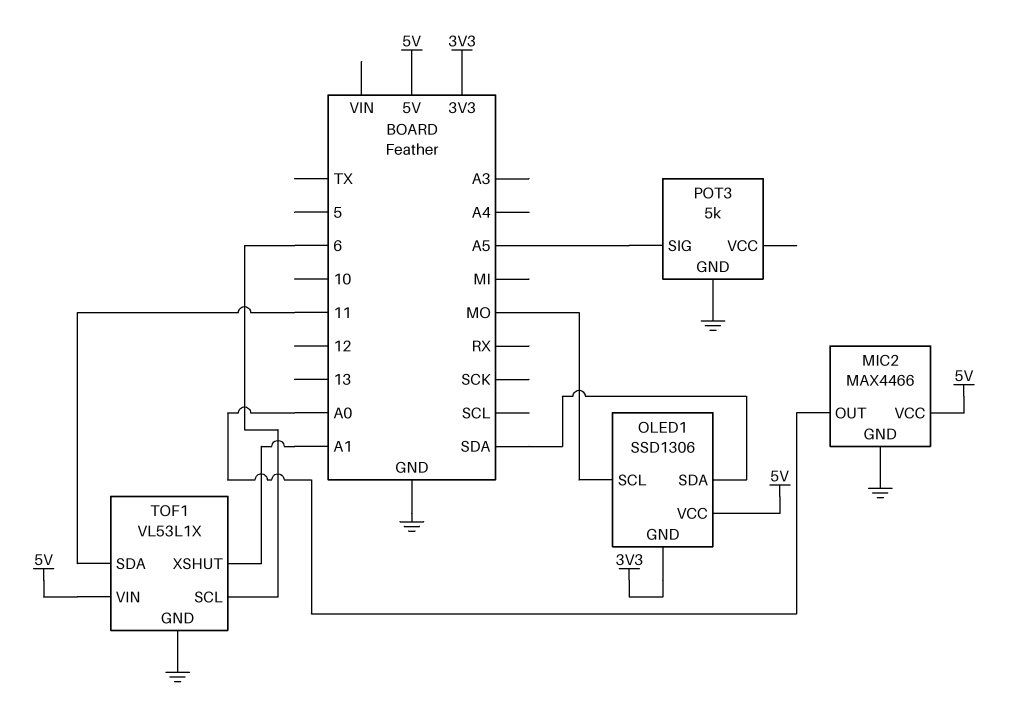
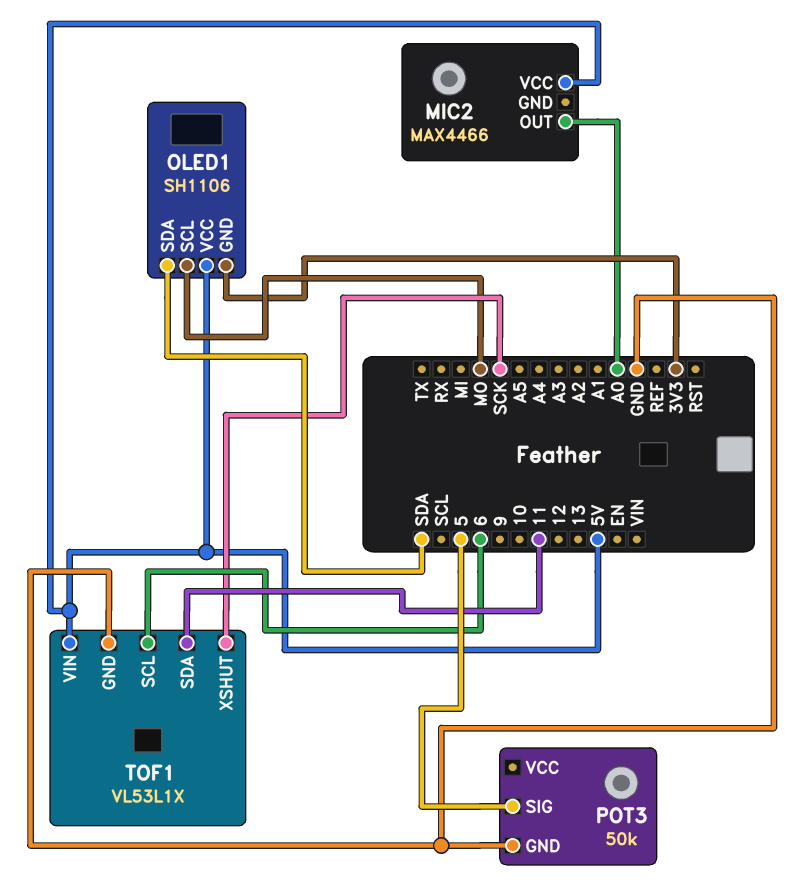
MIC2 pin GND: GND -> none
OLED1: SSD1306 -> SH1106
POT3: 5k -> 50k
POT3 pin SIG: A5 -> 5
TOF1 pin XSHUT: A1 -> SCK

